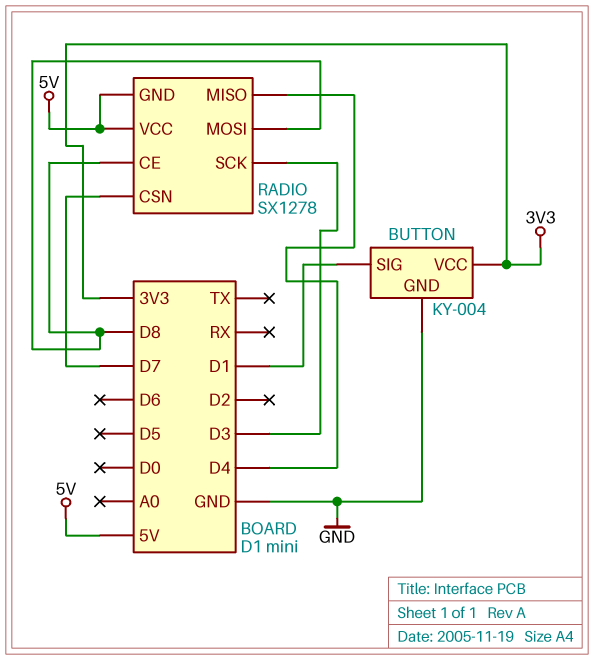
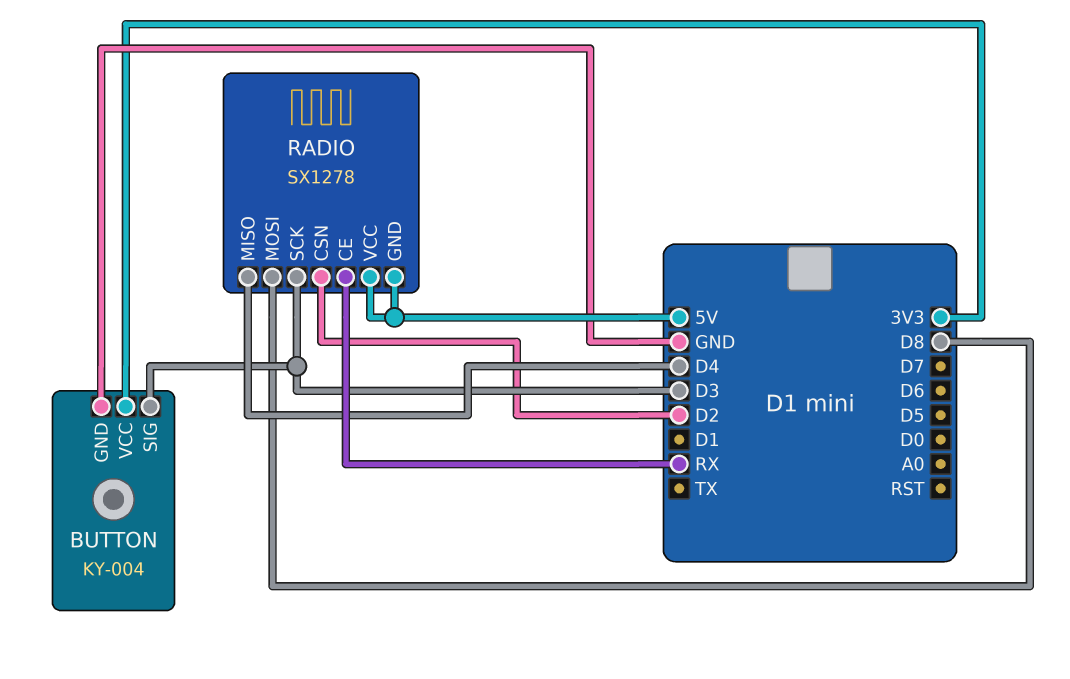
BUTTON pin SIG: D1 -> D3
RADIO pin CE: D8 -> RX
RADIO pin CSN: D7 -> D2

